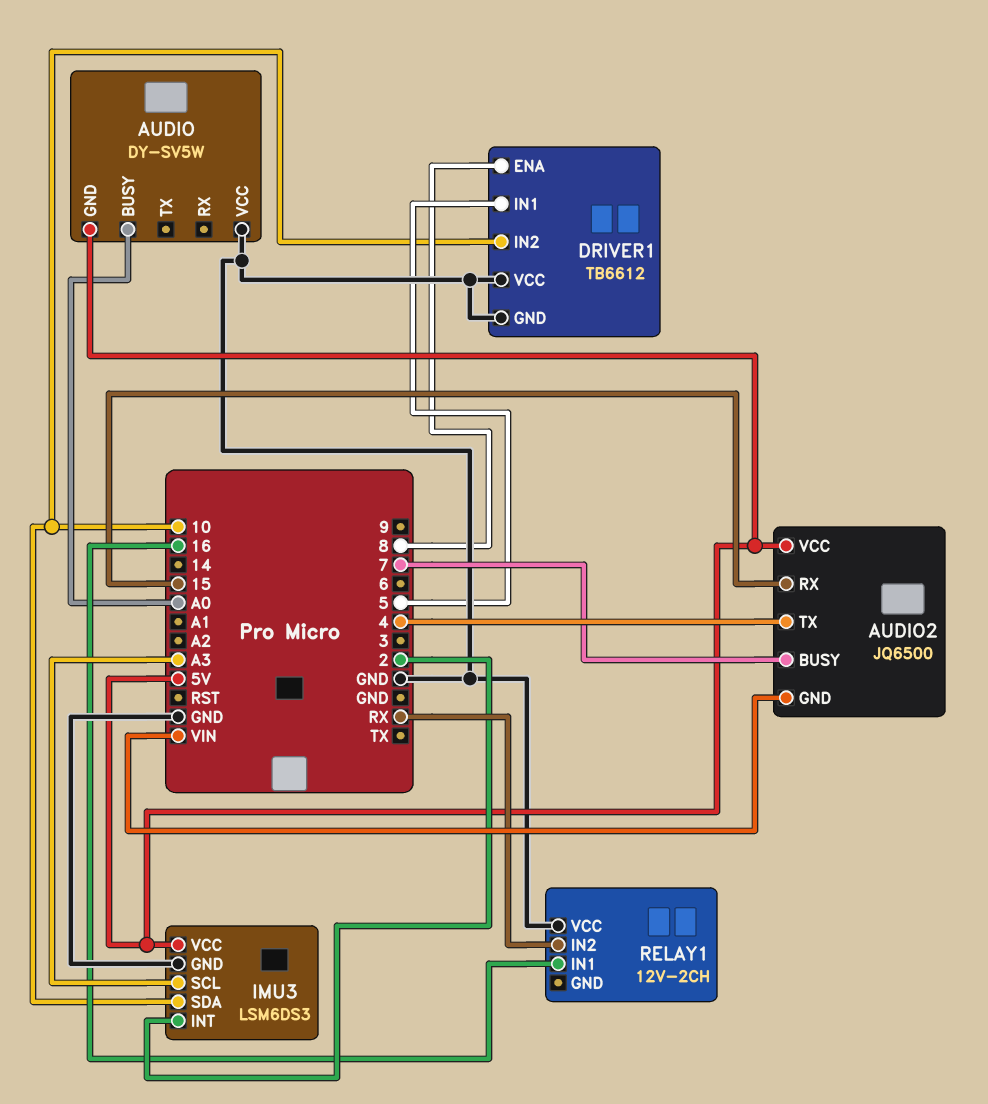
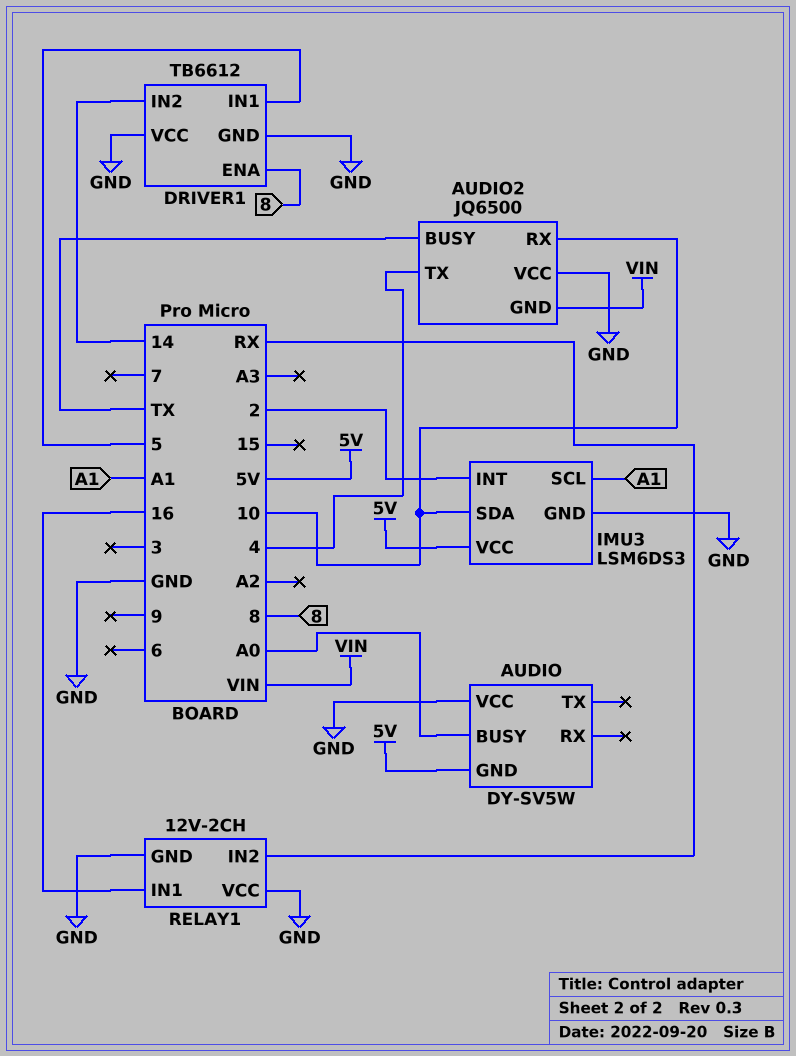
AUDIO2 pin BUSY: 7 -> TX
AUDIO2 pin RX: 15 -> 10
AUDIO2 pin VCC: 5V -> GND
DRIVER1 pin IN2: 10 -> 14
IMU3 pin SCL: A3 -> A1
RELAY1 pin GND: none -> GND

